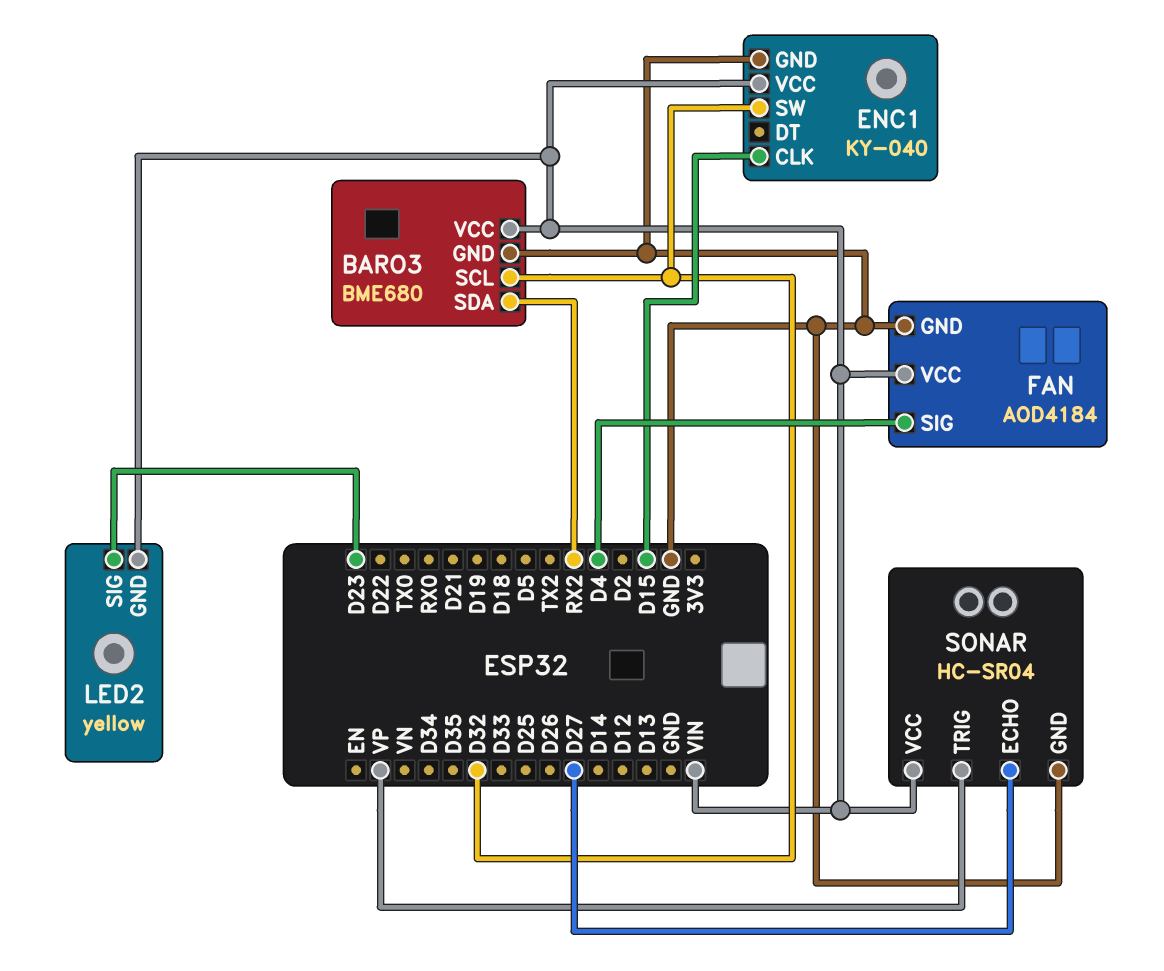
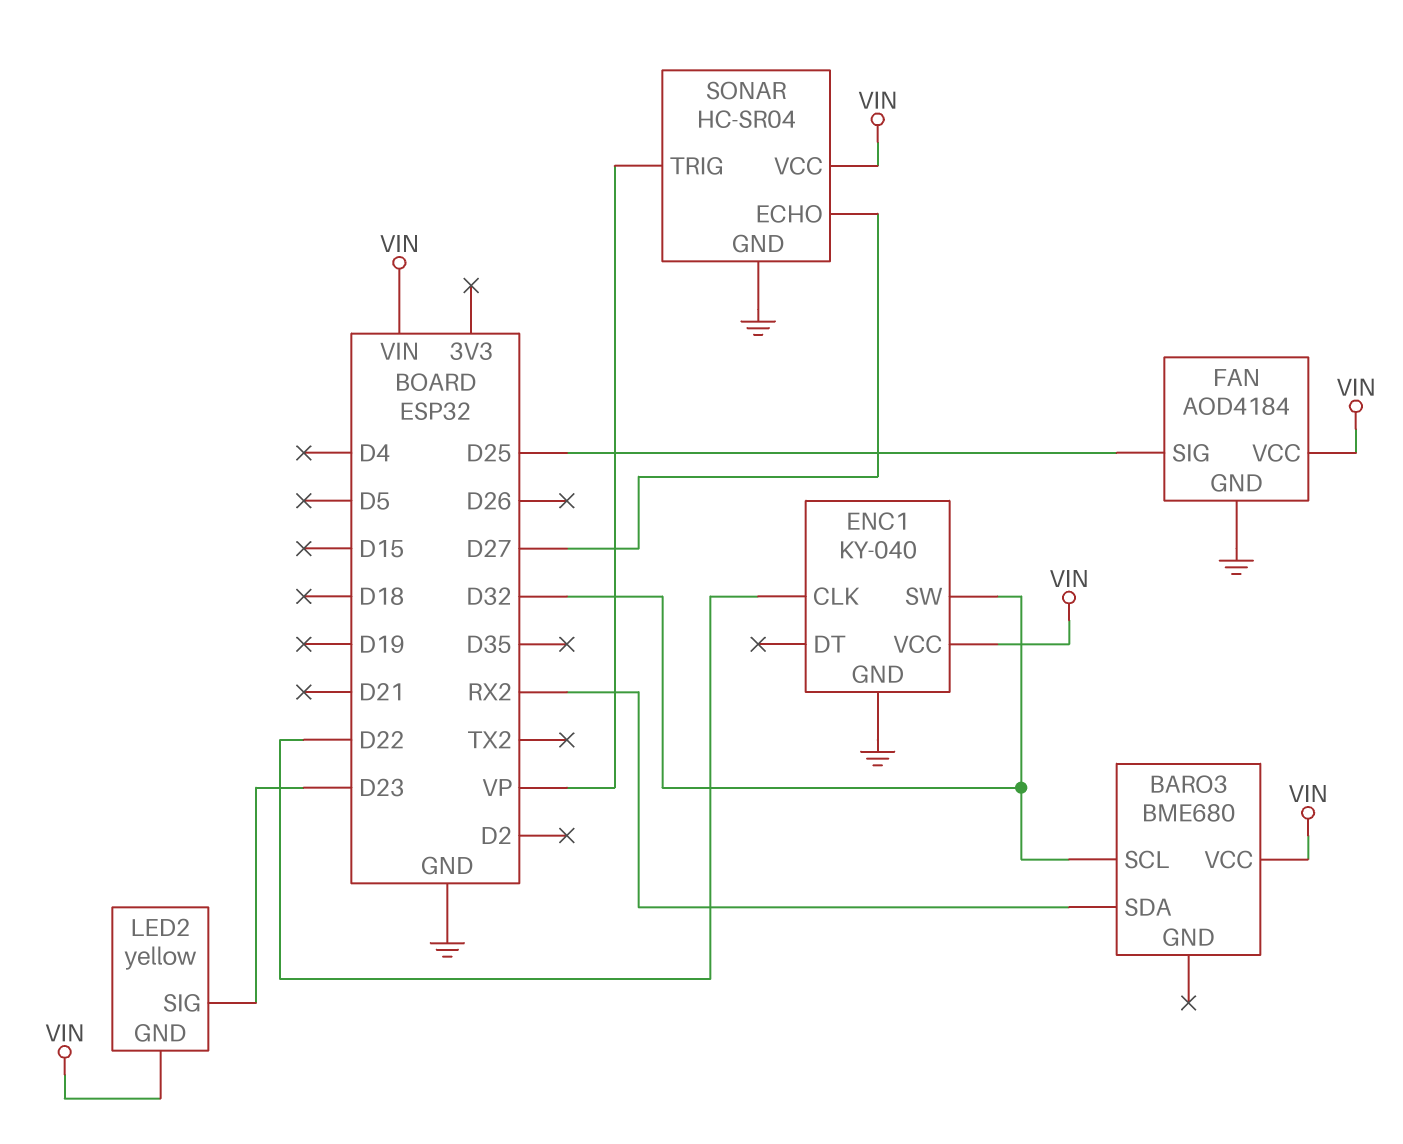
BARO3 pin GND: GND -> none
ENC1 pin CLK: D15 -> D22
FAN pin SIG: D4 -> D25

